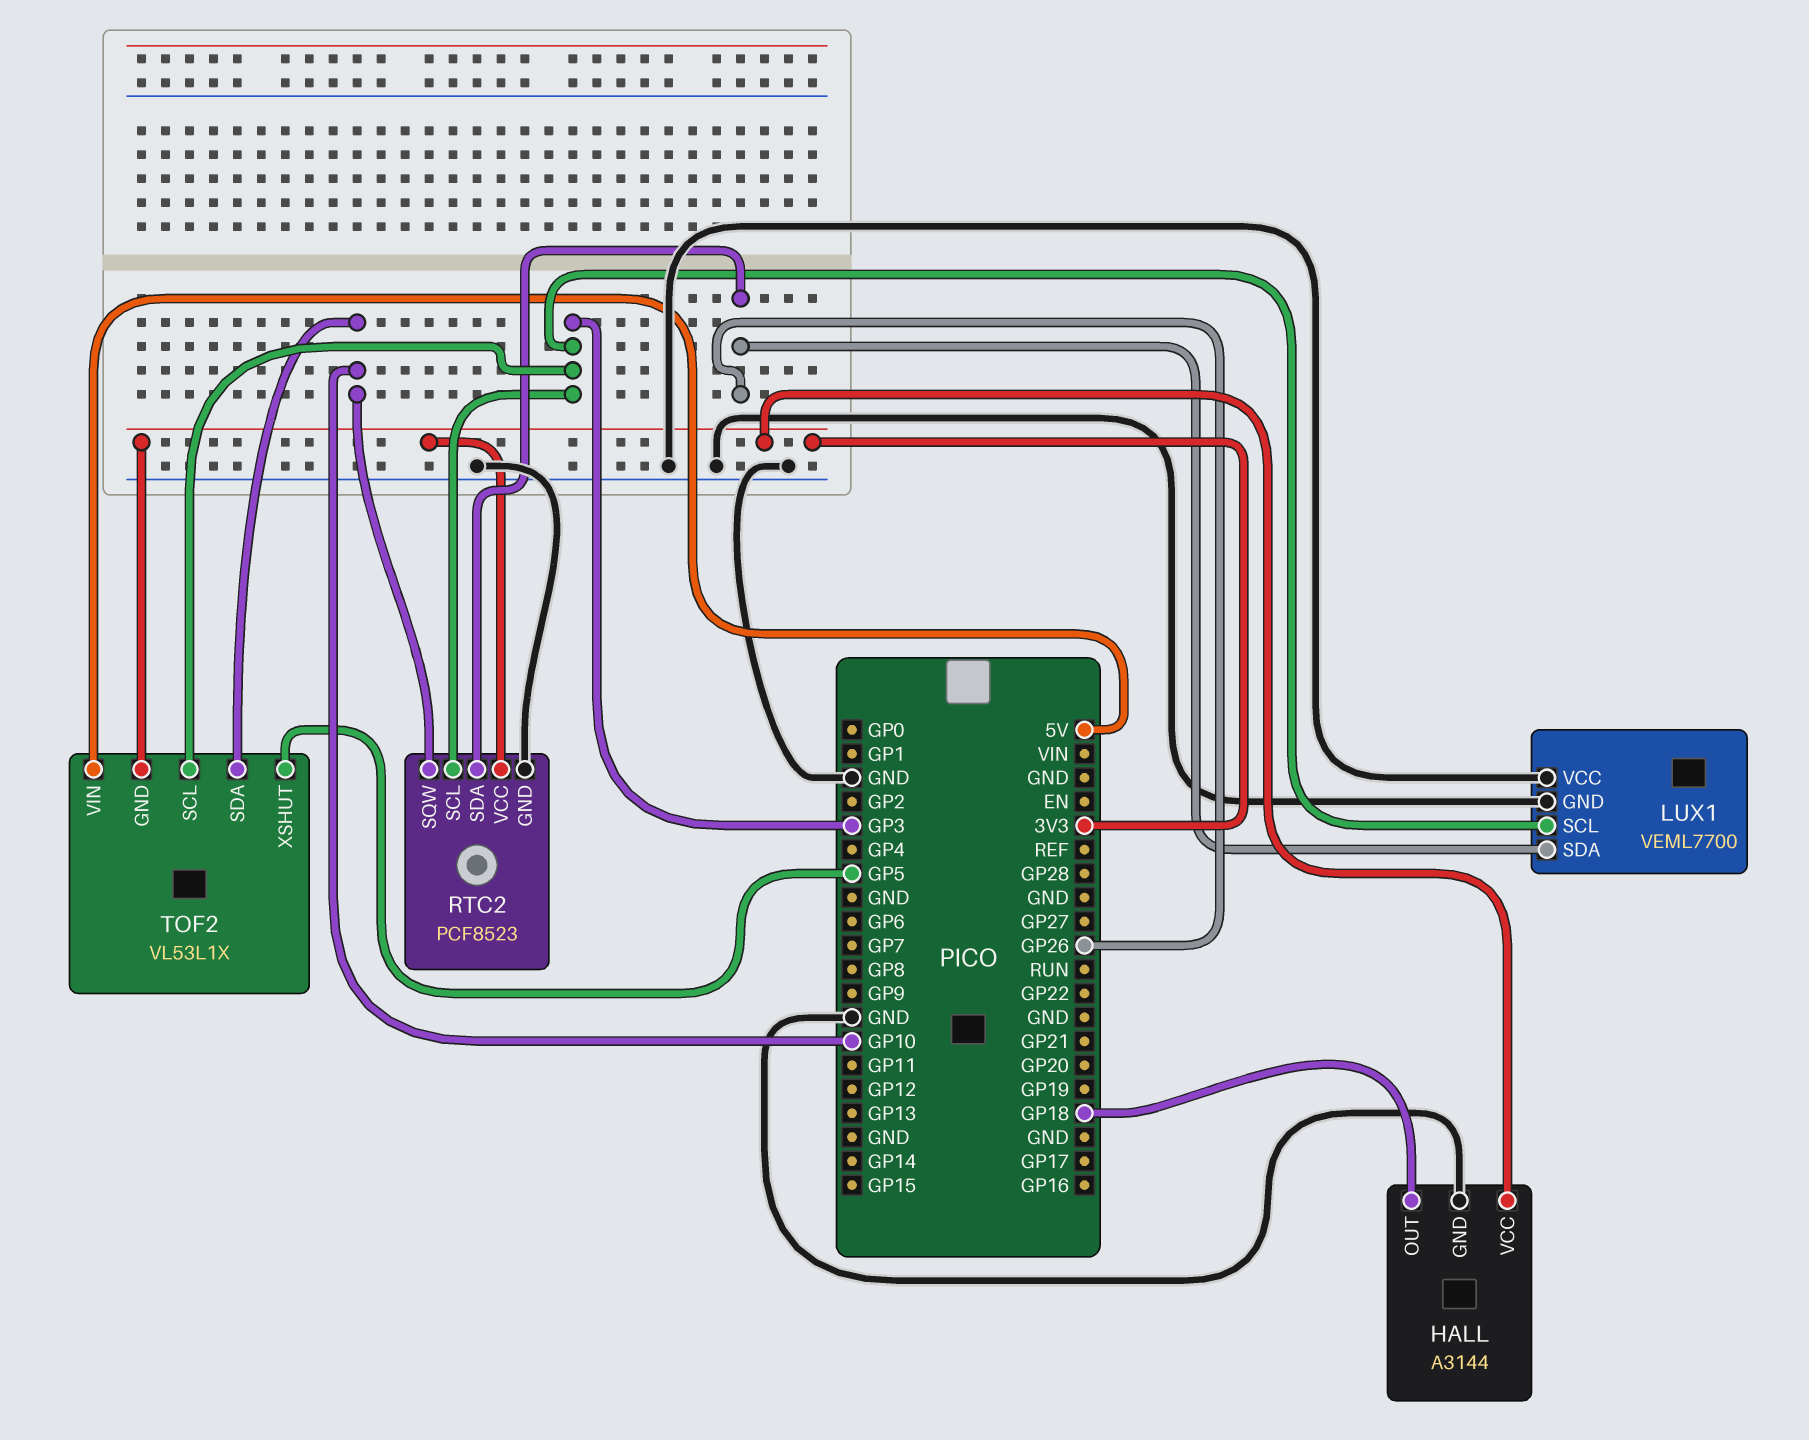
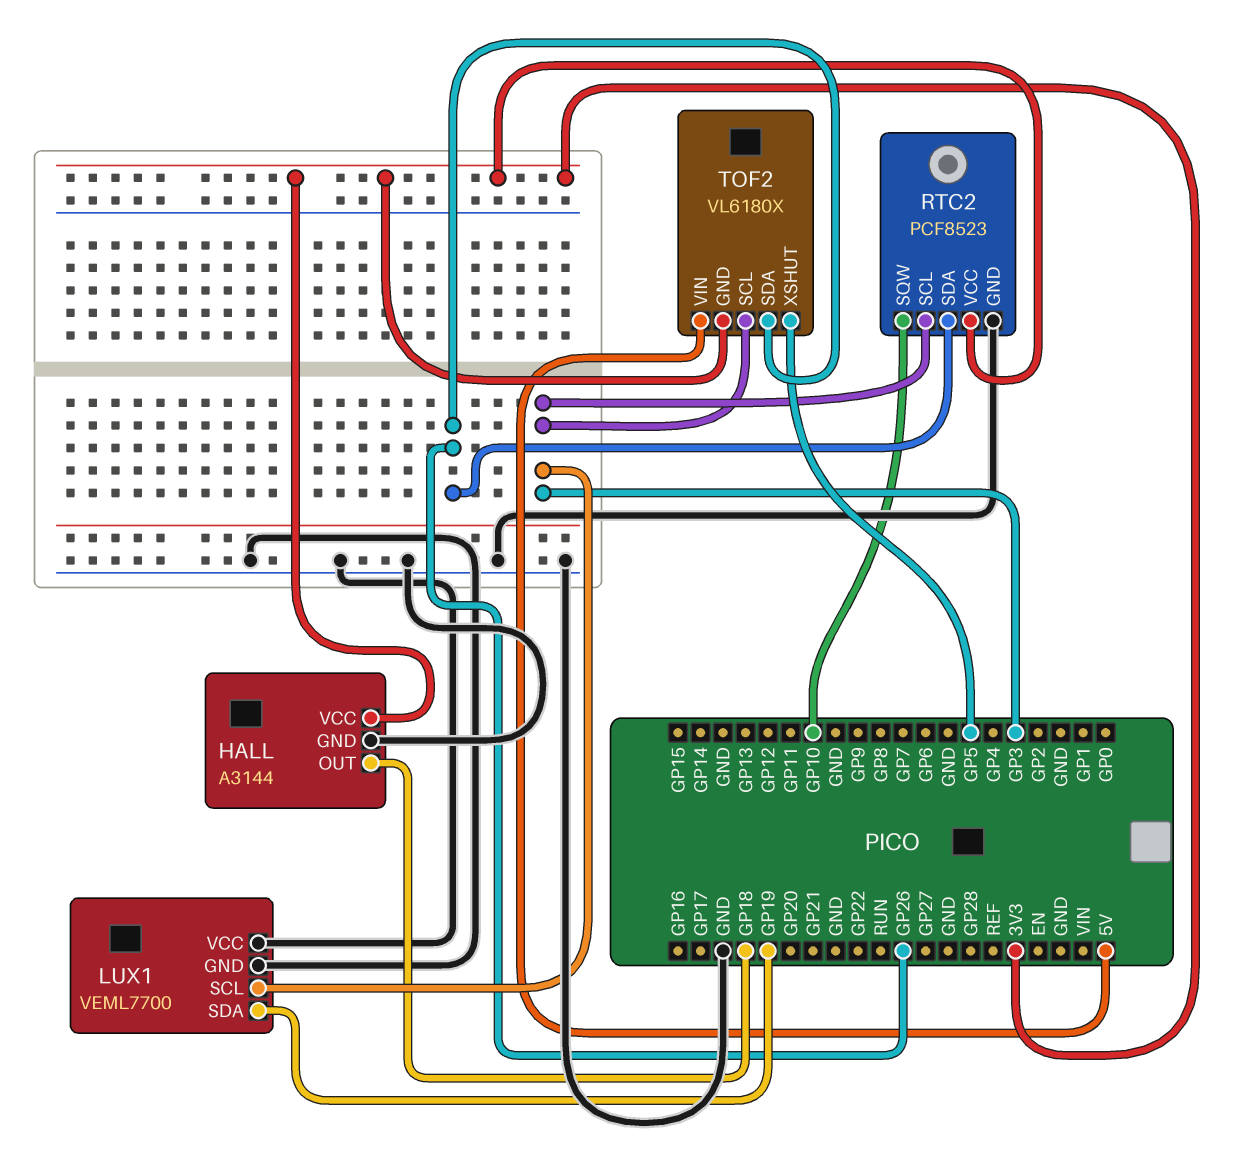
LUX1 pin SDA: GP26 -> GP19
TOF2: VL53L1X -> VL6180X
TOF2 pin SDA: GP10 -> GP26

